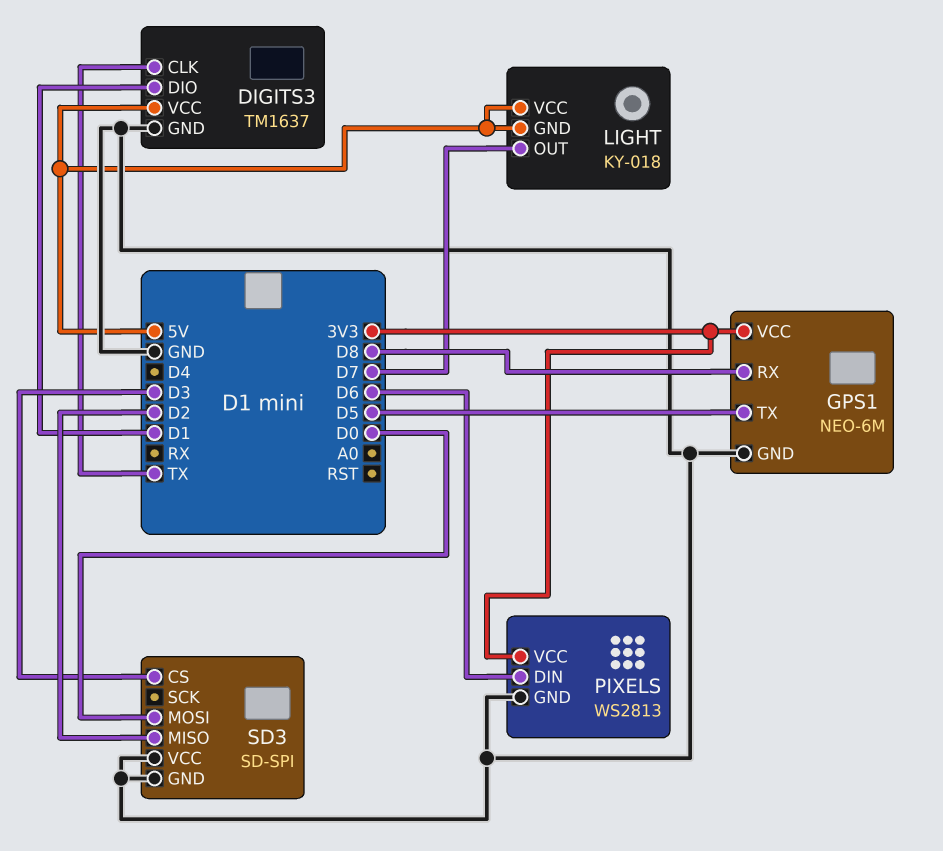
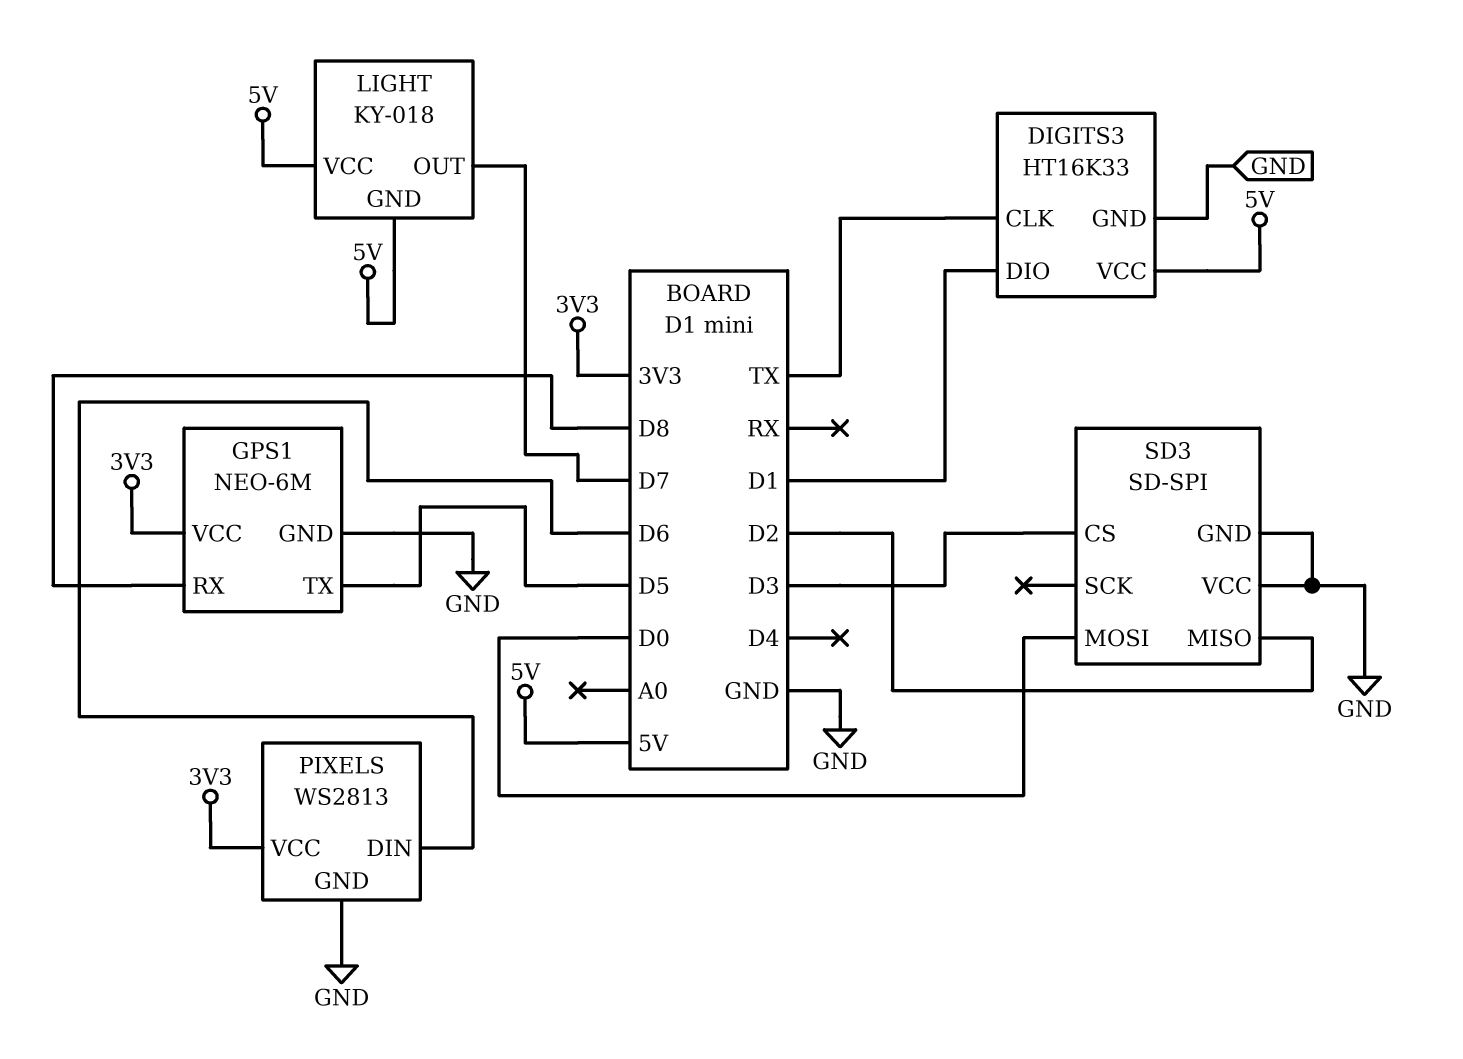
DIGITS3: TM1637 -> HT16K33

